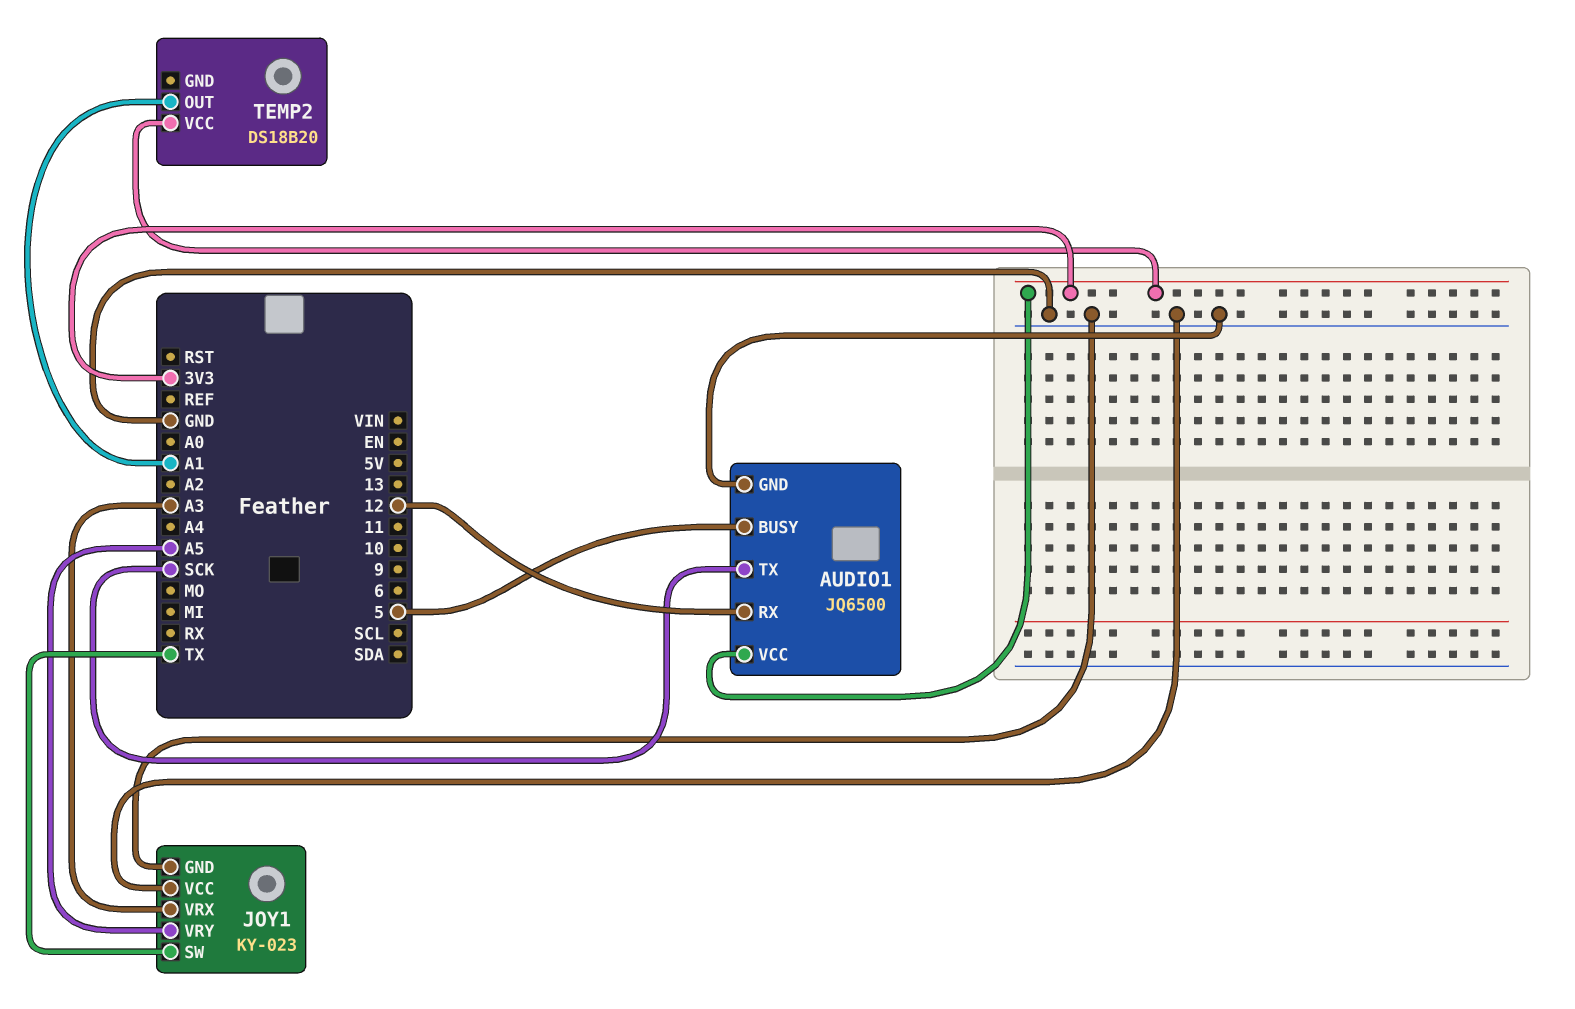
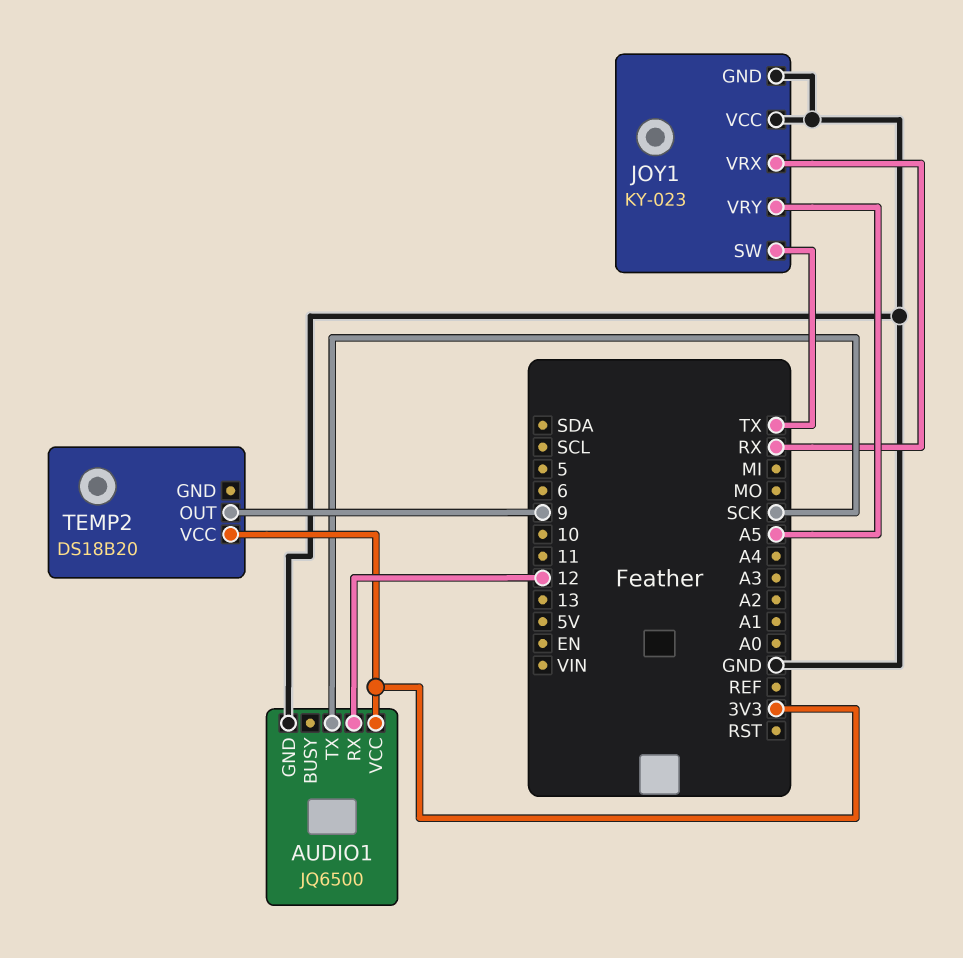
AUDIO1 pin BUSY: 5 -> none
JOY1 pin VRX: A3 -> RX
TEMP2 pin OUT: A1 -> 9

